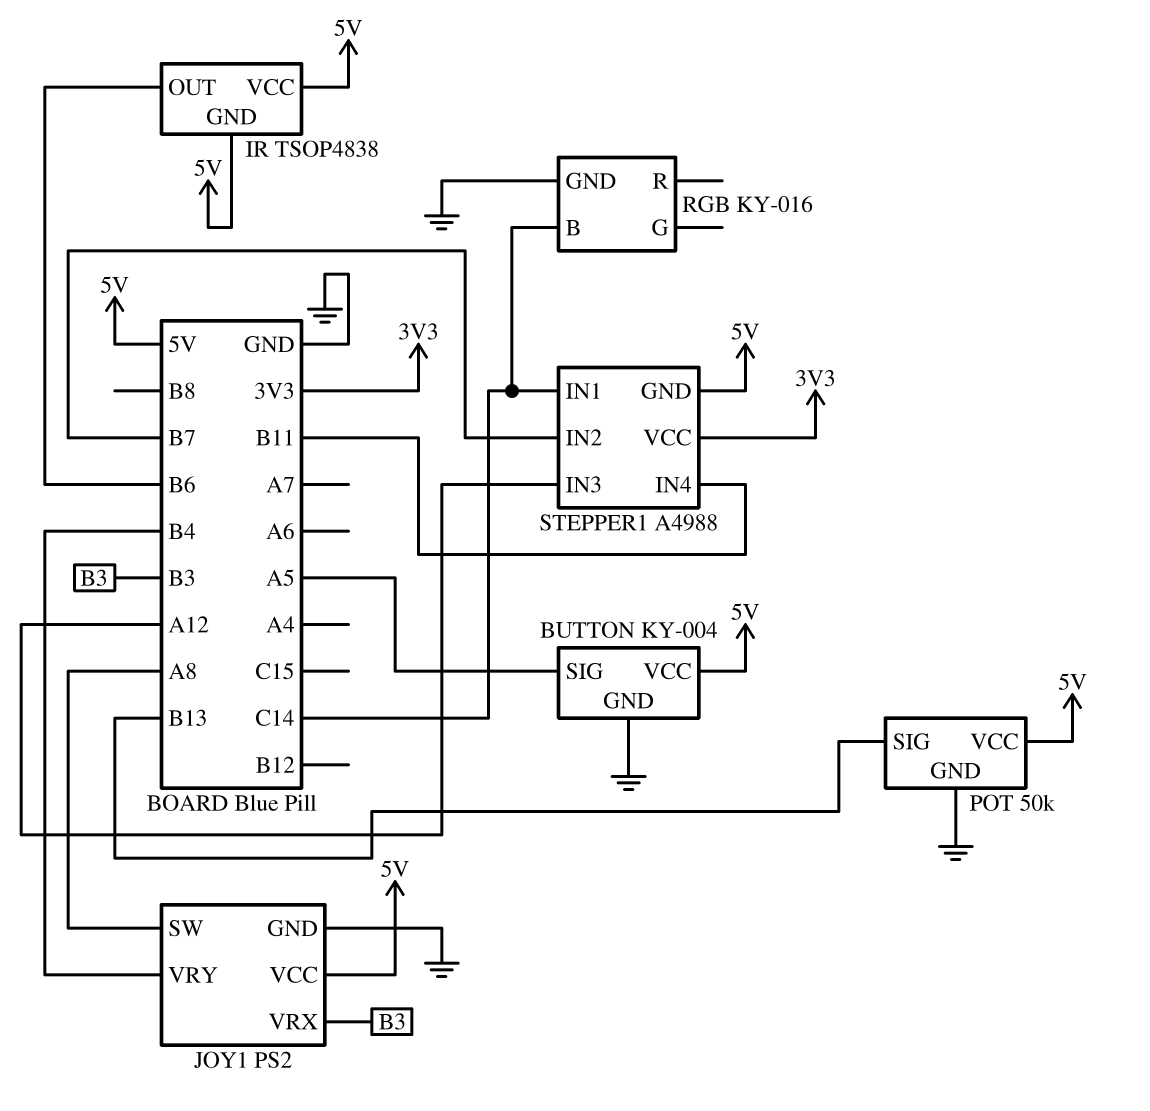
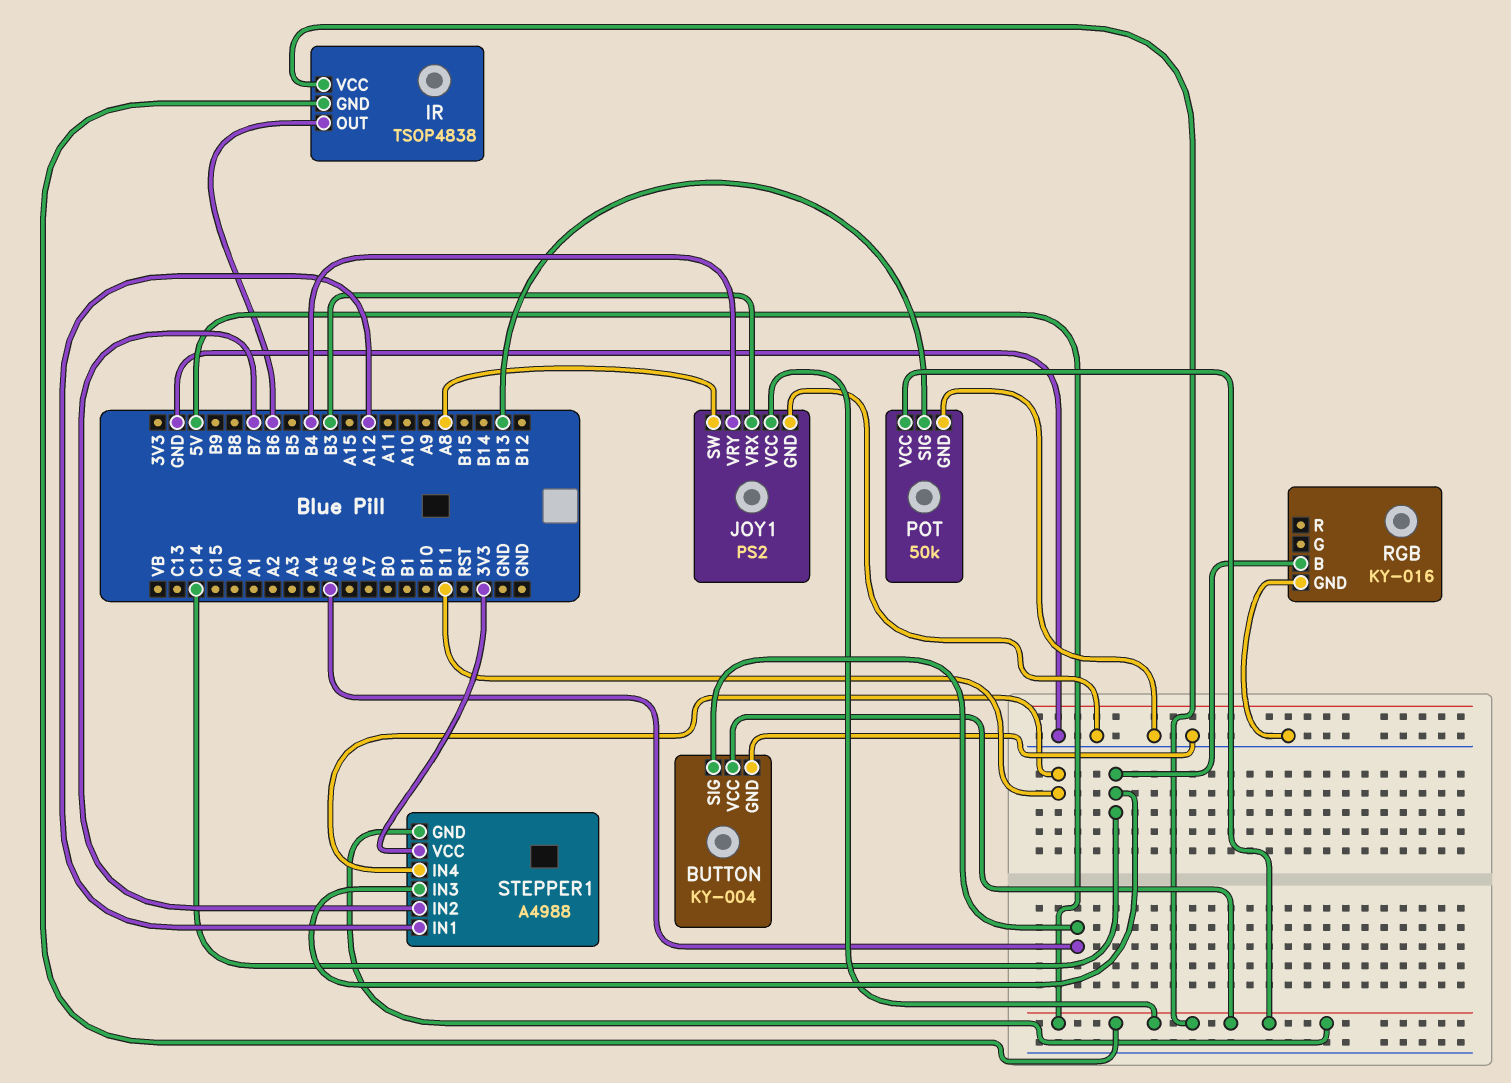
STEPPER1 pin IN1: C14 -> A12
STEPPER1 pin IN3: A12 -> C14

